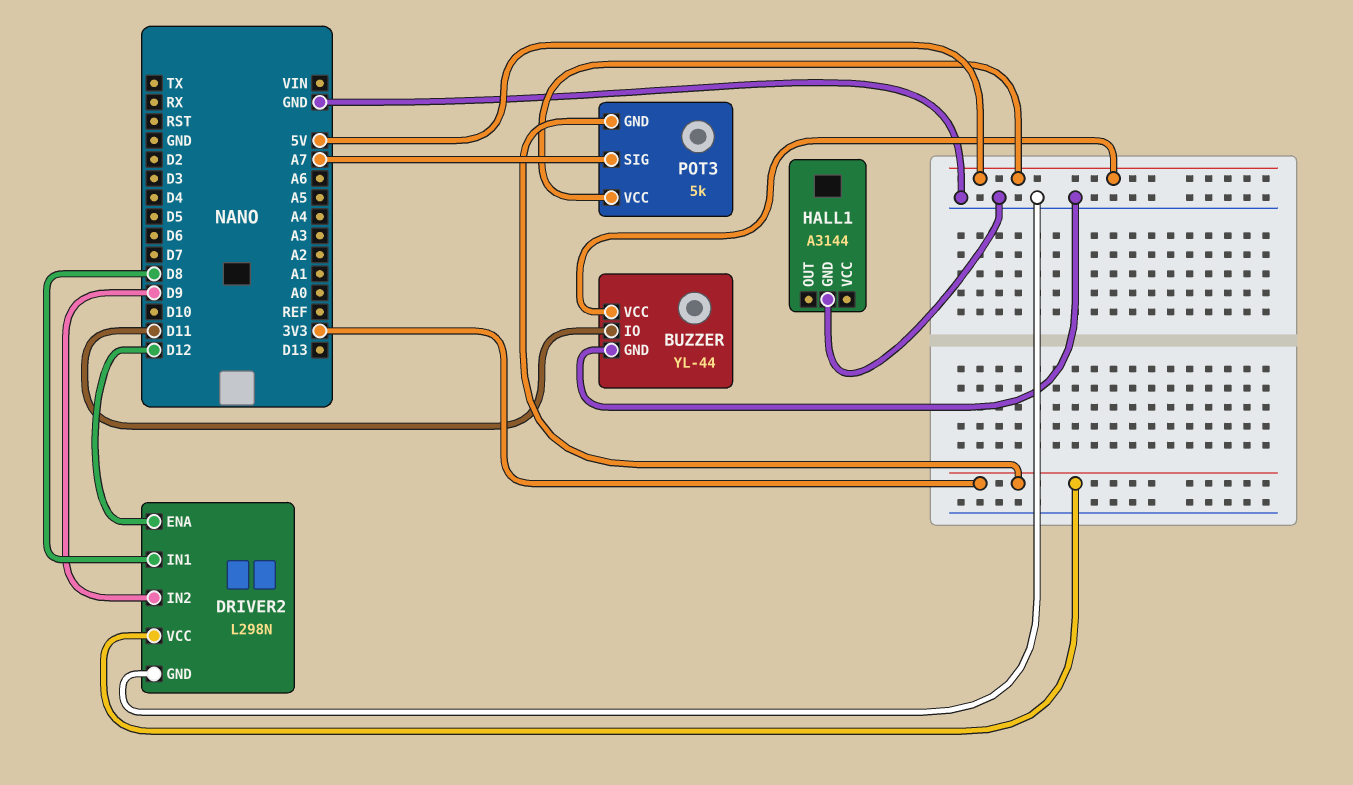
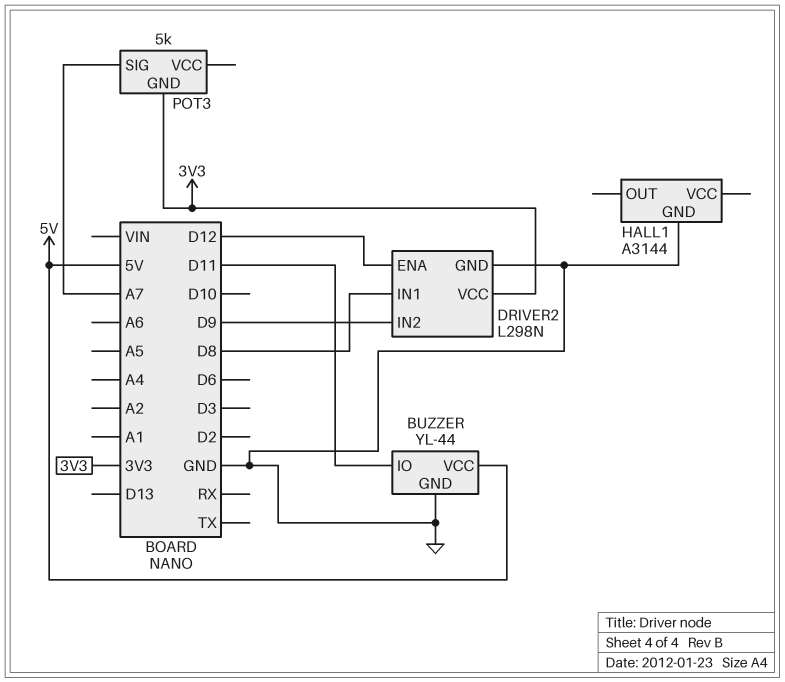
POT3 pin VCC: 5V -> none

